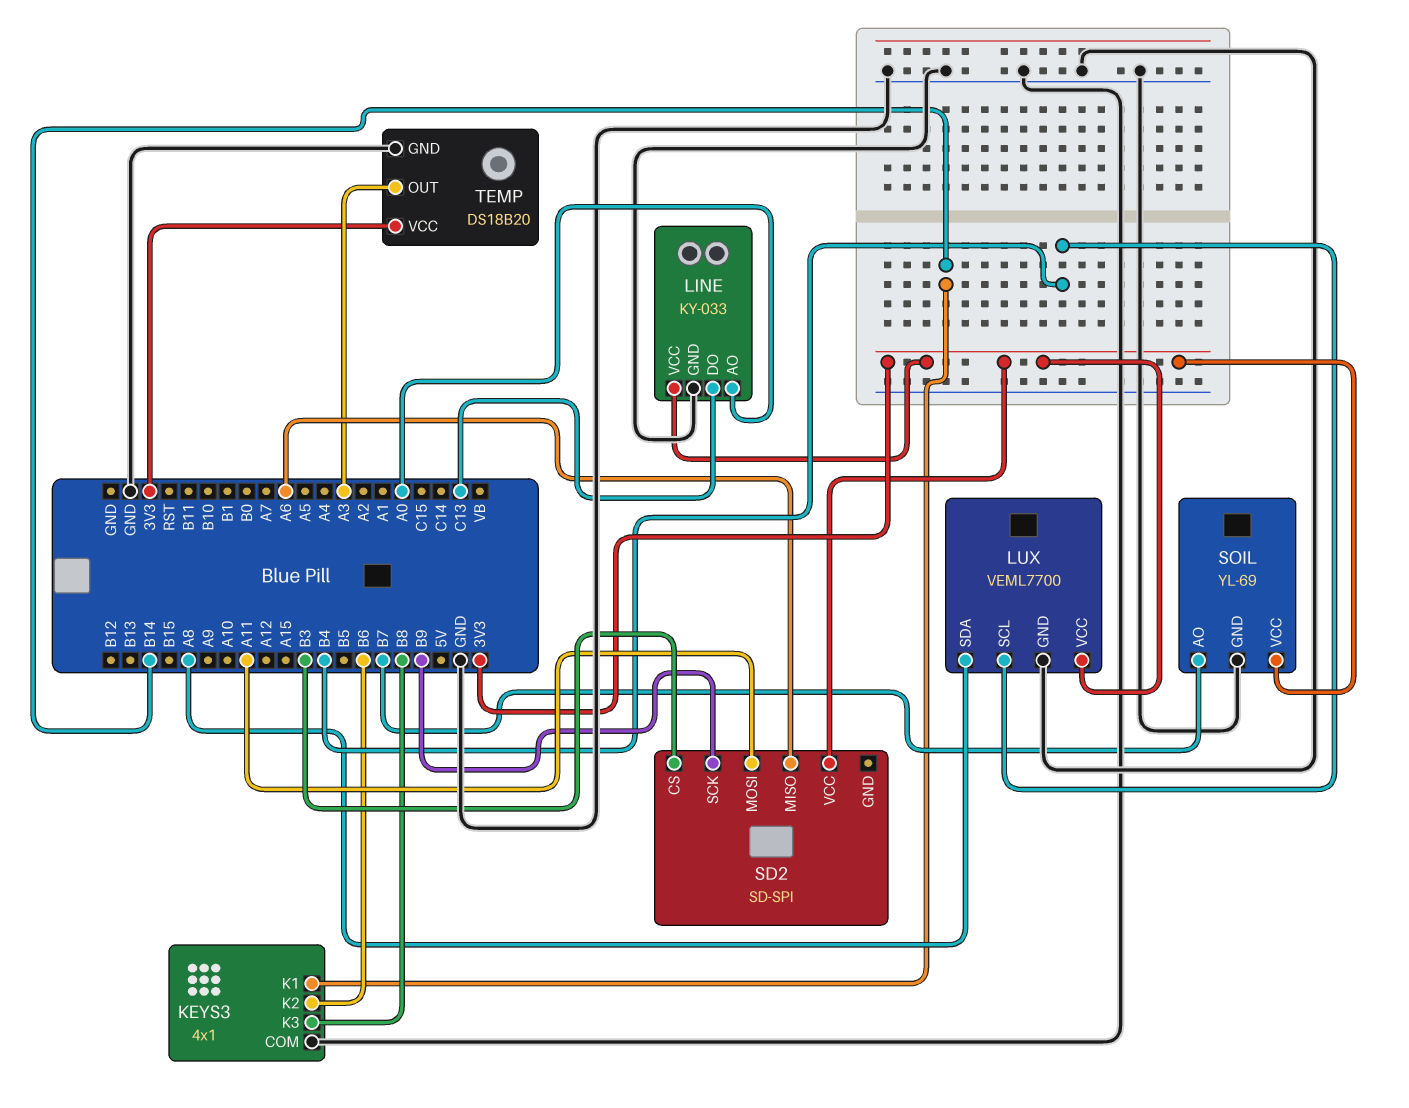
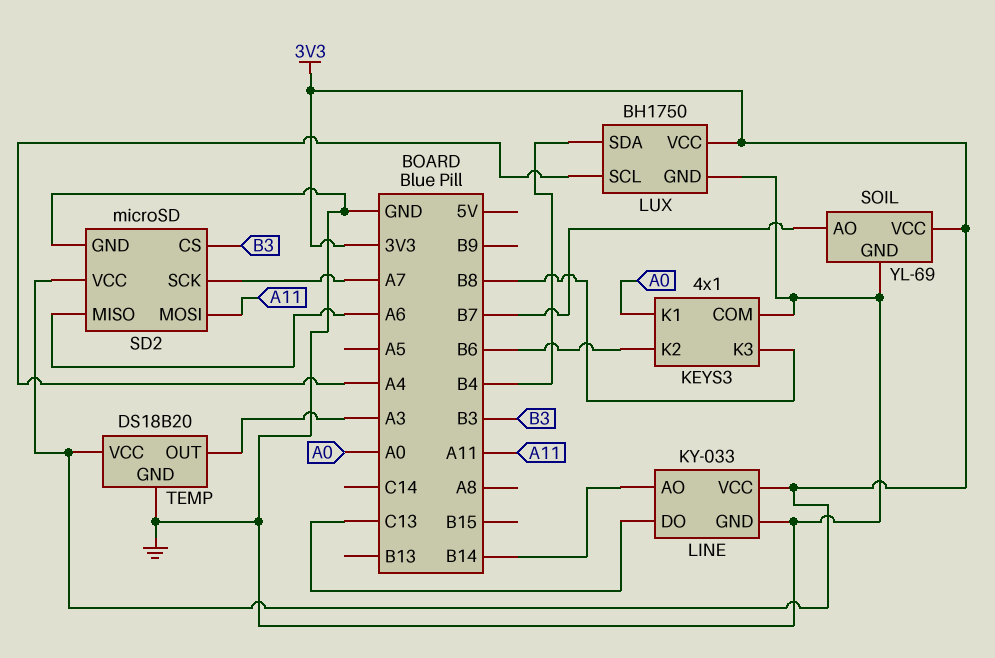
KEYS3 pin K1: B14 -> A0
LINE pin AO: A0 -> B14
LUX: VEML7700 -> BH1750
LUX pin SCL: B4 -> A4
LUX pin SDA: A8 -> B4
SD2: SD-SPI -> microSD
SD2 pin GND: none -> GND
SD2 pin SCK: B9 -> A7

